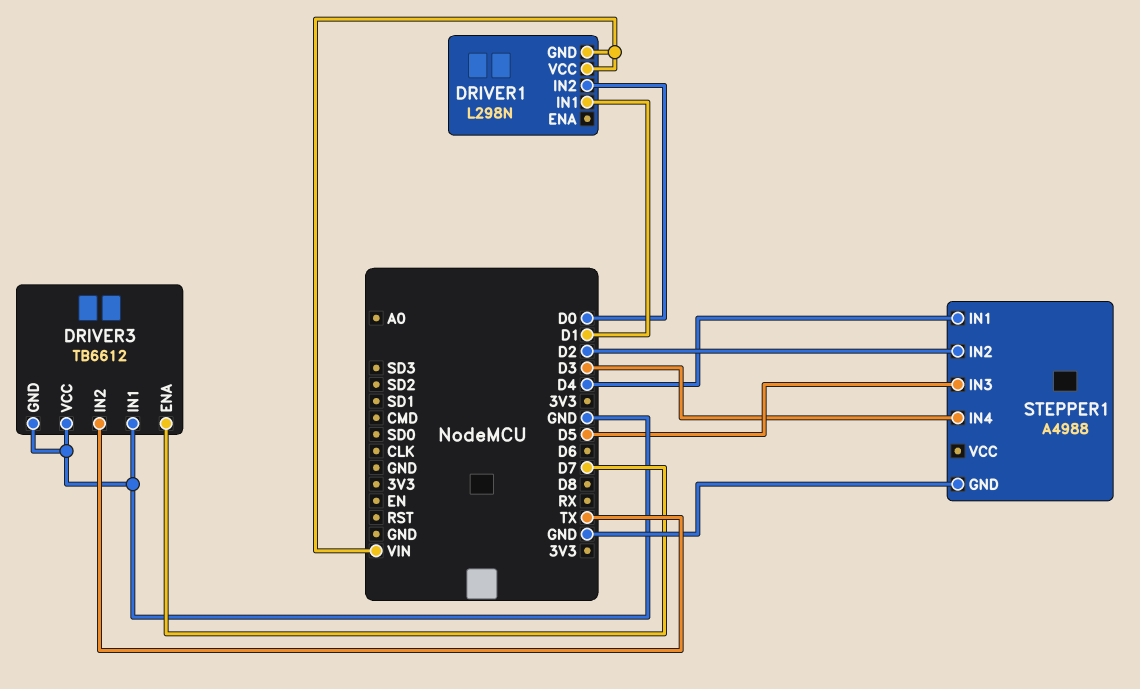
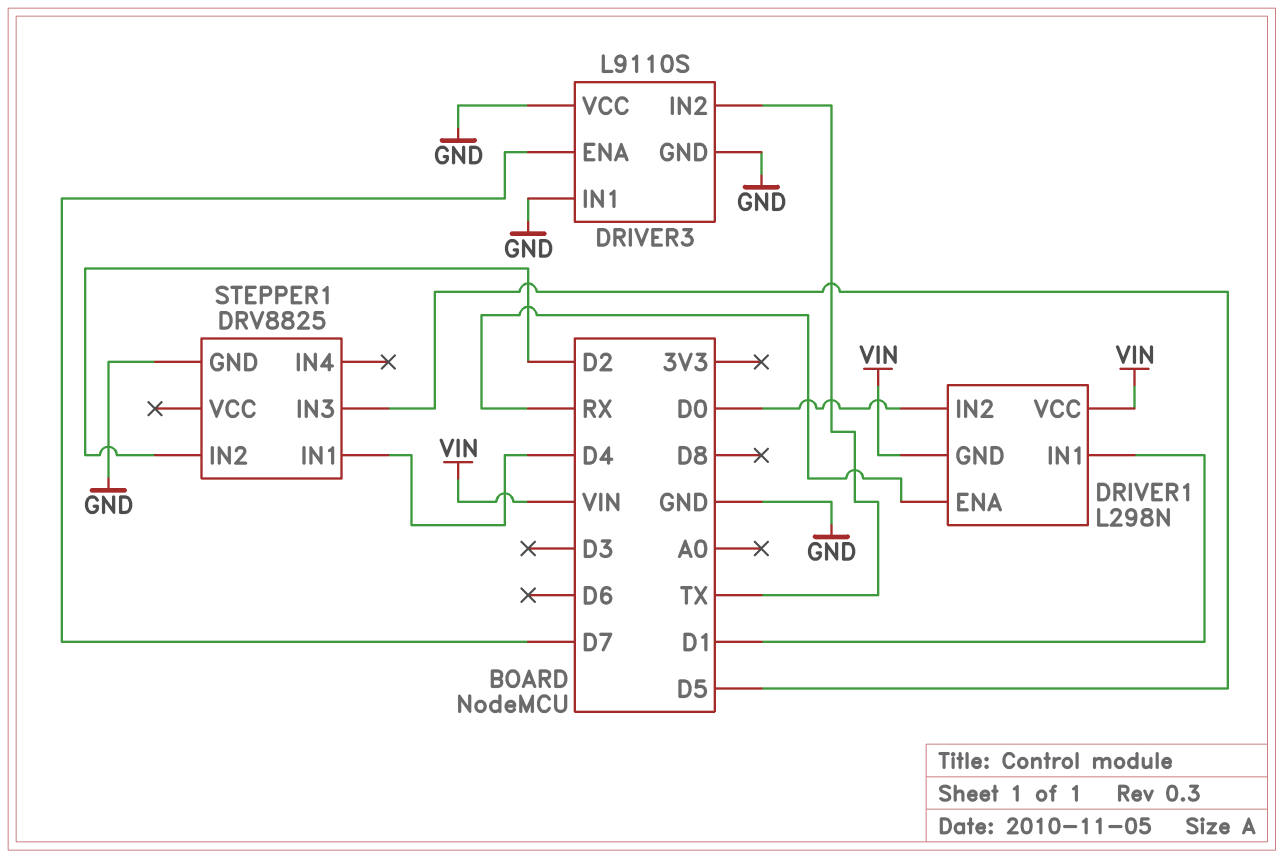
DRIVER1 pin ENA: none -> RX
DRIVER3: TB6612 -> L9110S
STEPPER1: A4988 -> DRV8825
STEPPER1 pin IN4: D3 -> none

